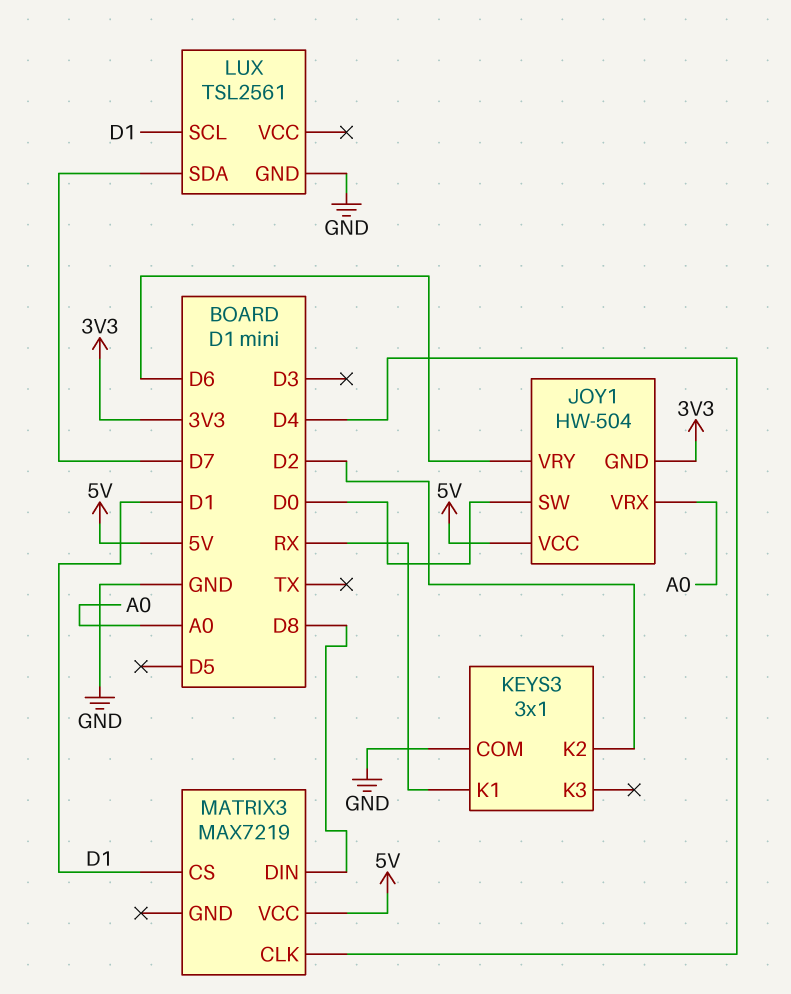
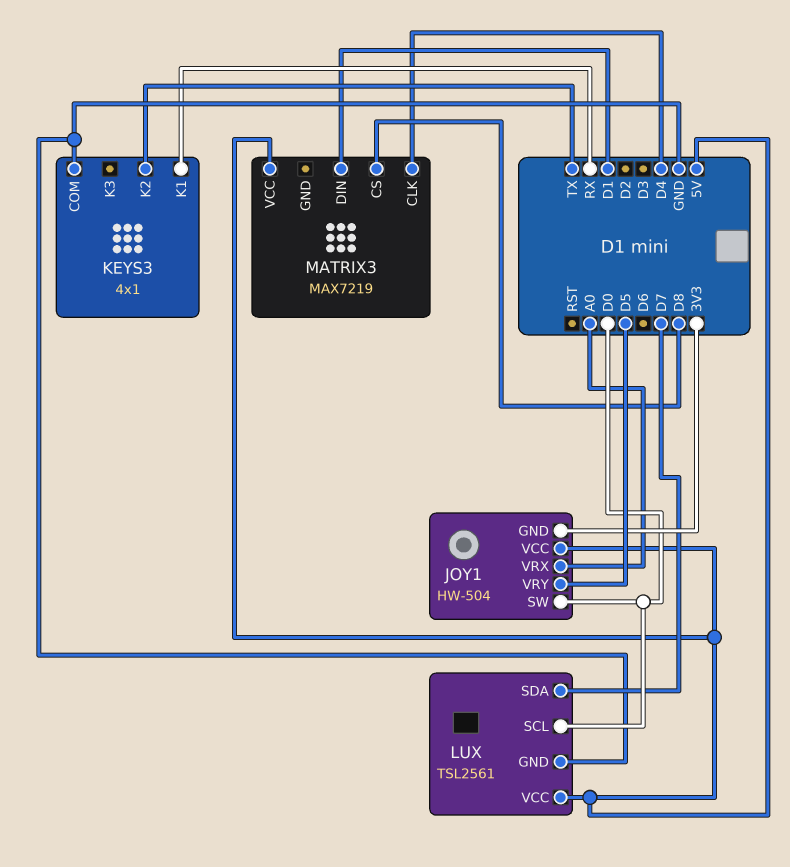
JOY1 pin VRY: D6 -> D5
KEYS3: 3x1 -> 4x1
KEYS3 pin K2: D2 -> TX
LUX pin SCL: D1 -> D0
LUX pin VCC: none -> 5V
MATRIX3 pin CS: D1 -> D8
MATRIX3 pin DIN: D8 -> D1

